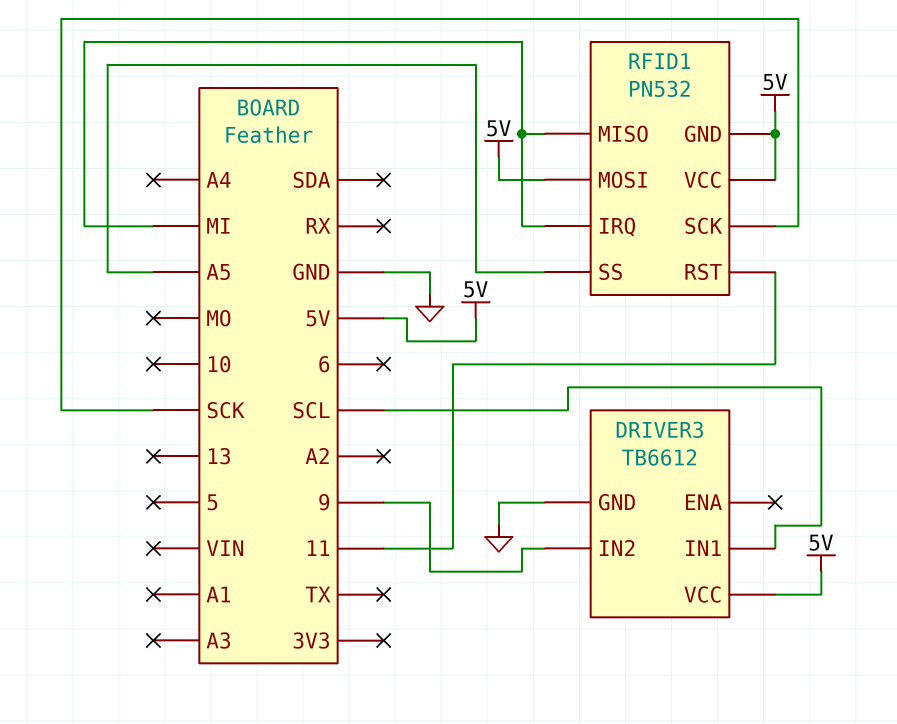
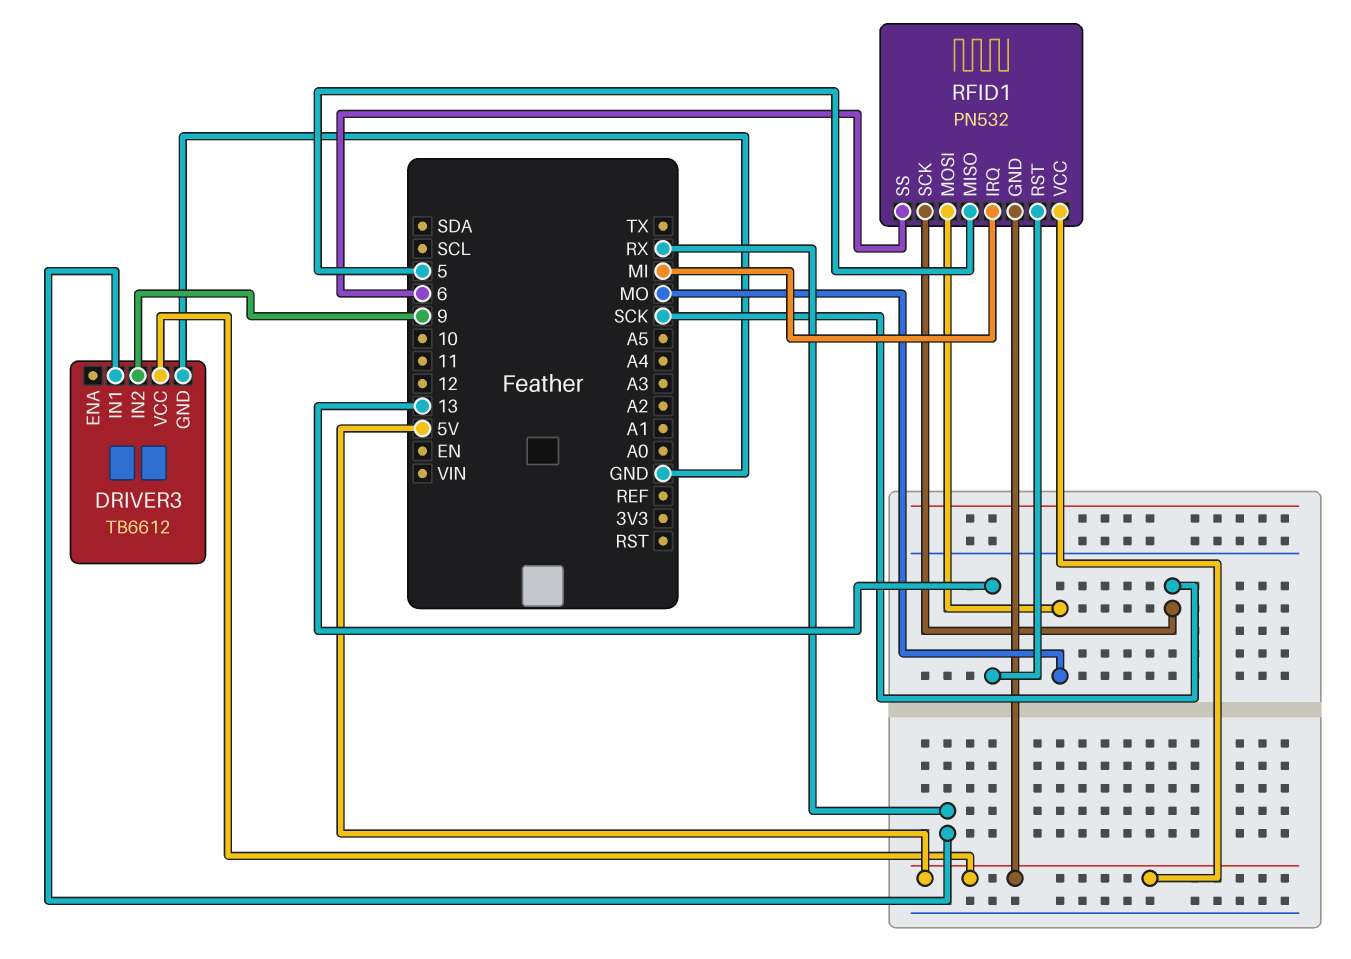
DRIVER3 pin IN1: SCL -> RX
RFID1 pin MISO: MI -> 5
RFID1 pin MOSI: 5V -> MO
RFID1 pin RST: 11 -> 13
RFID1 pin SS: A5 -> 6

